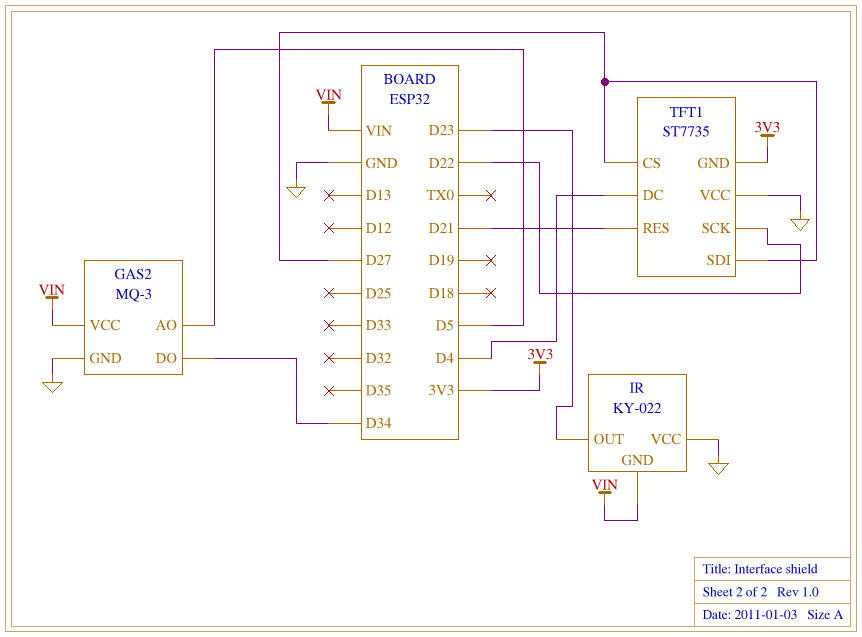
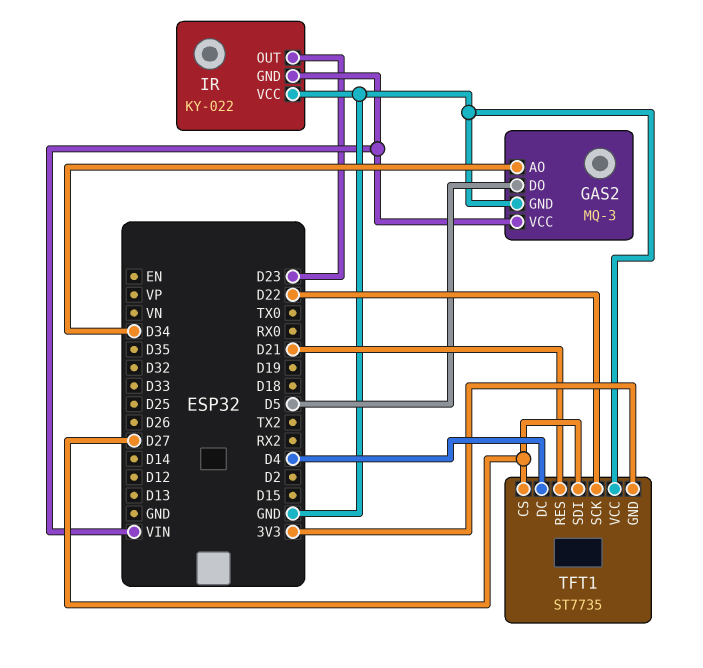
GAS2 pin AO: D5 -> D34
GAS2 pin DO: D34 -> D5

